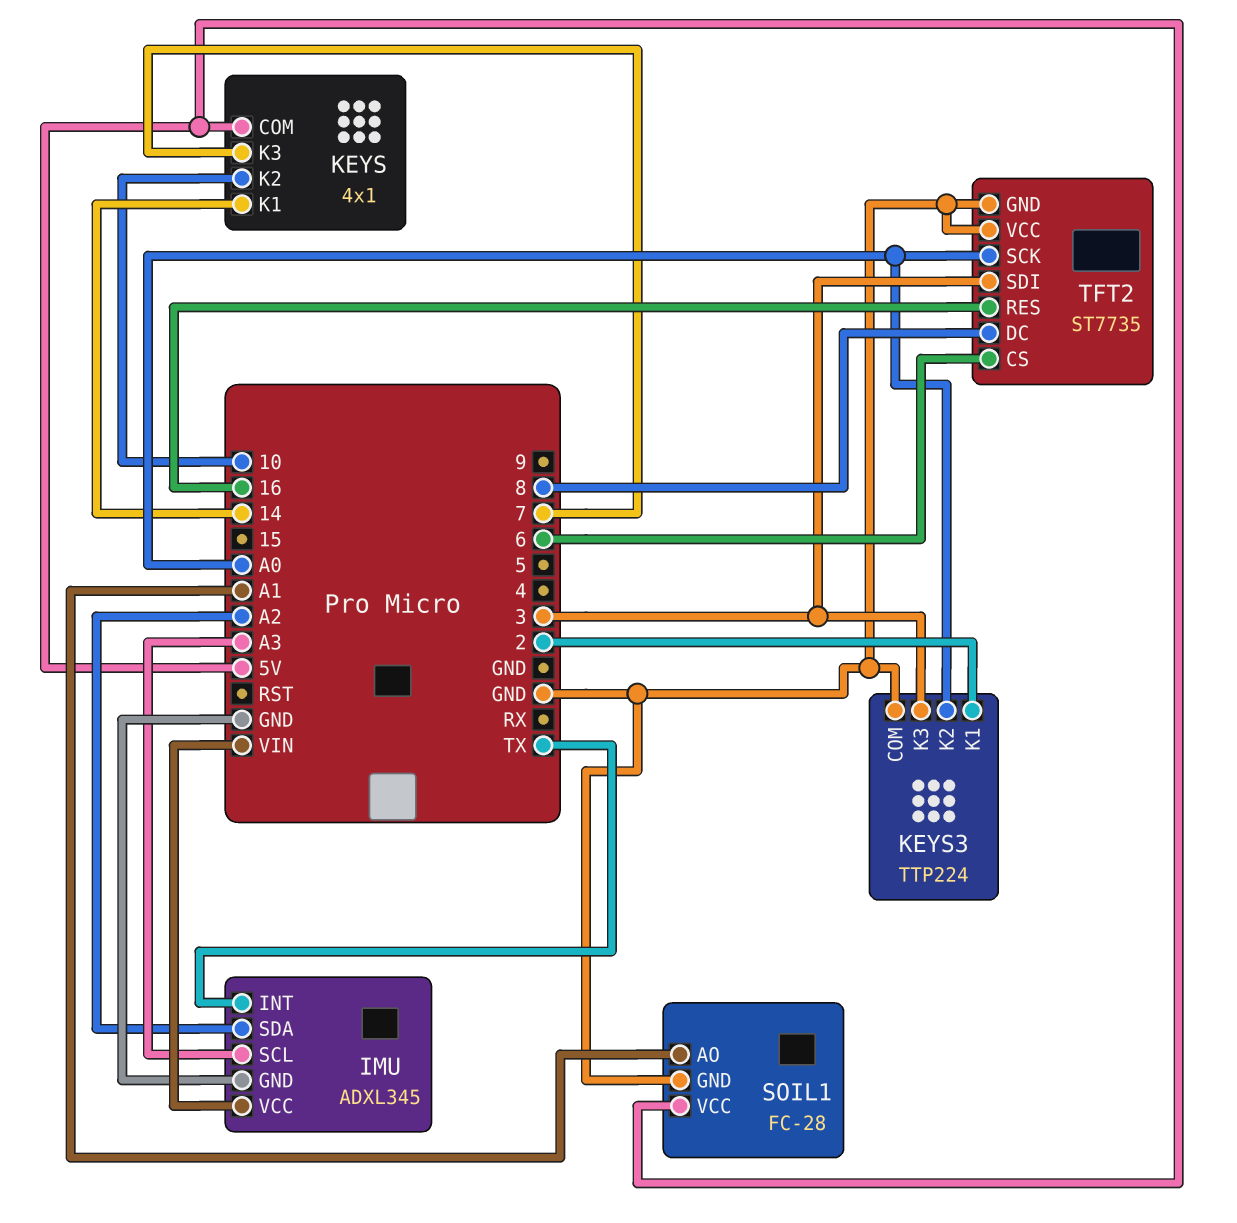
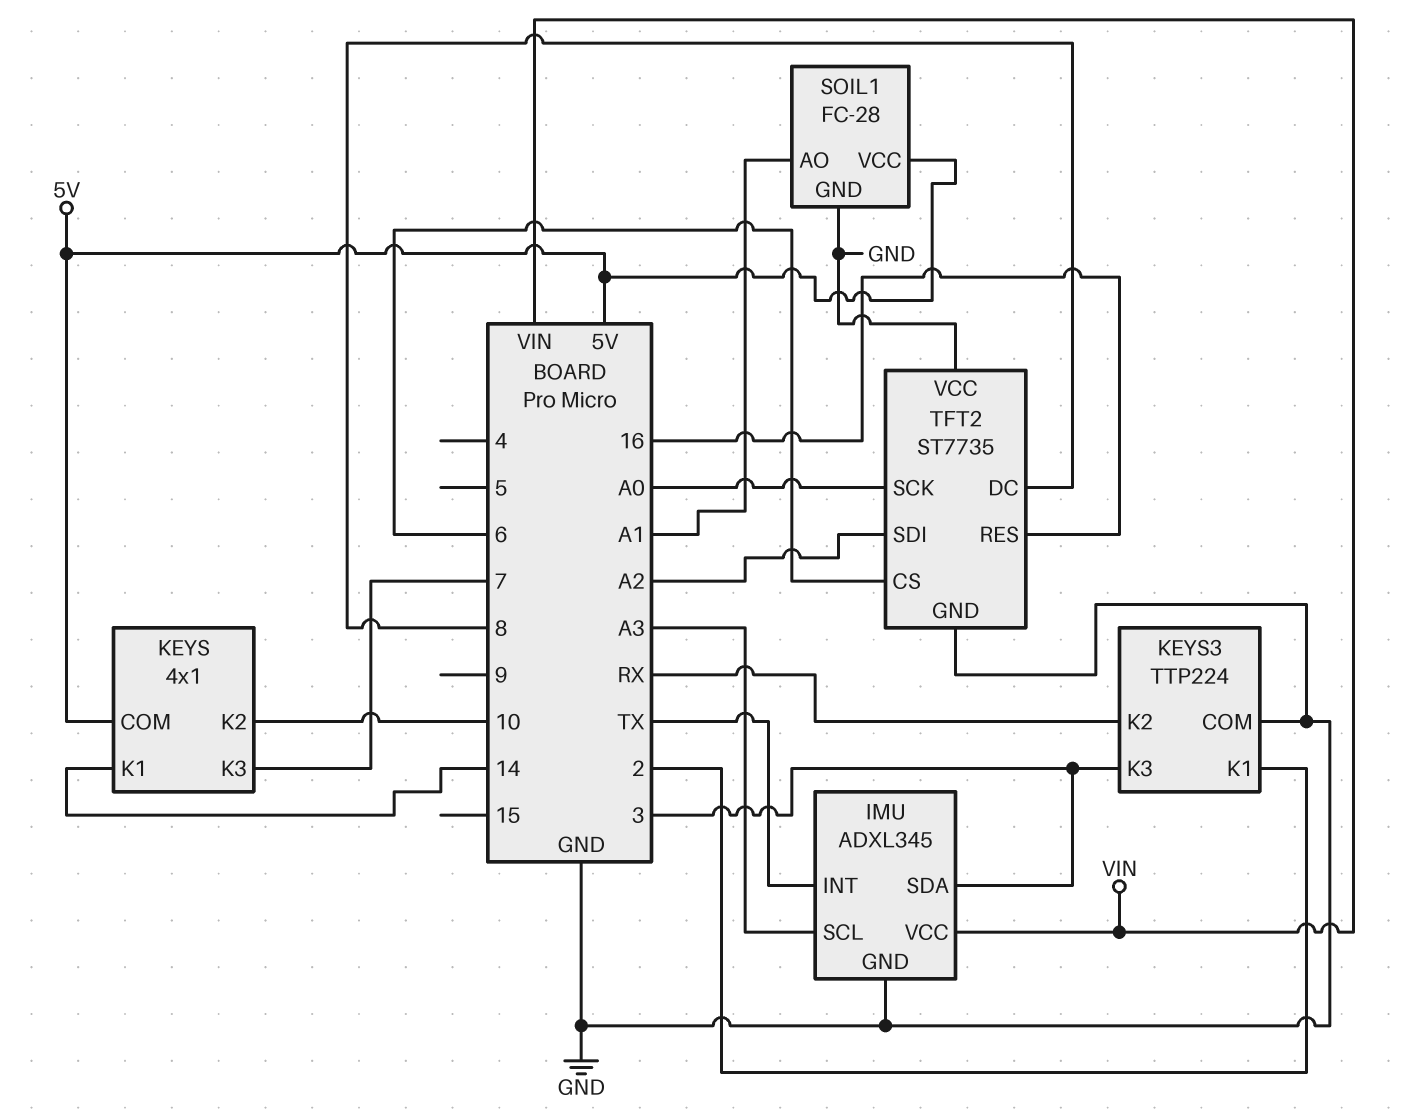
IMU pin SDA: A2 -> 3
KEYS3 pin K2: A0 -> RX
TFT2 pin SDI: 3 -> A2

